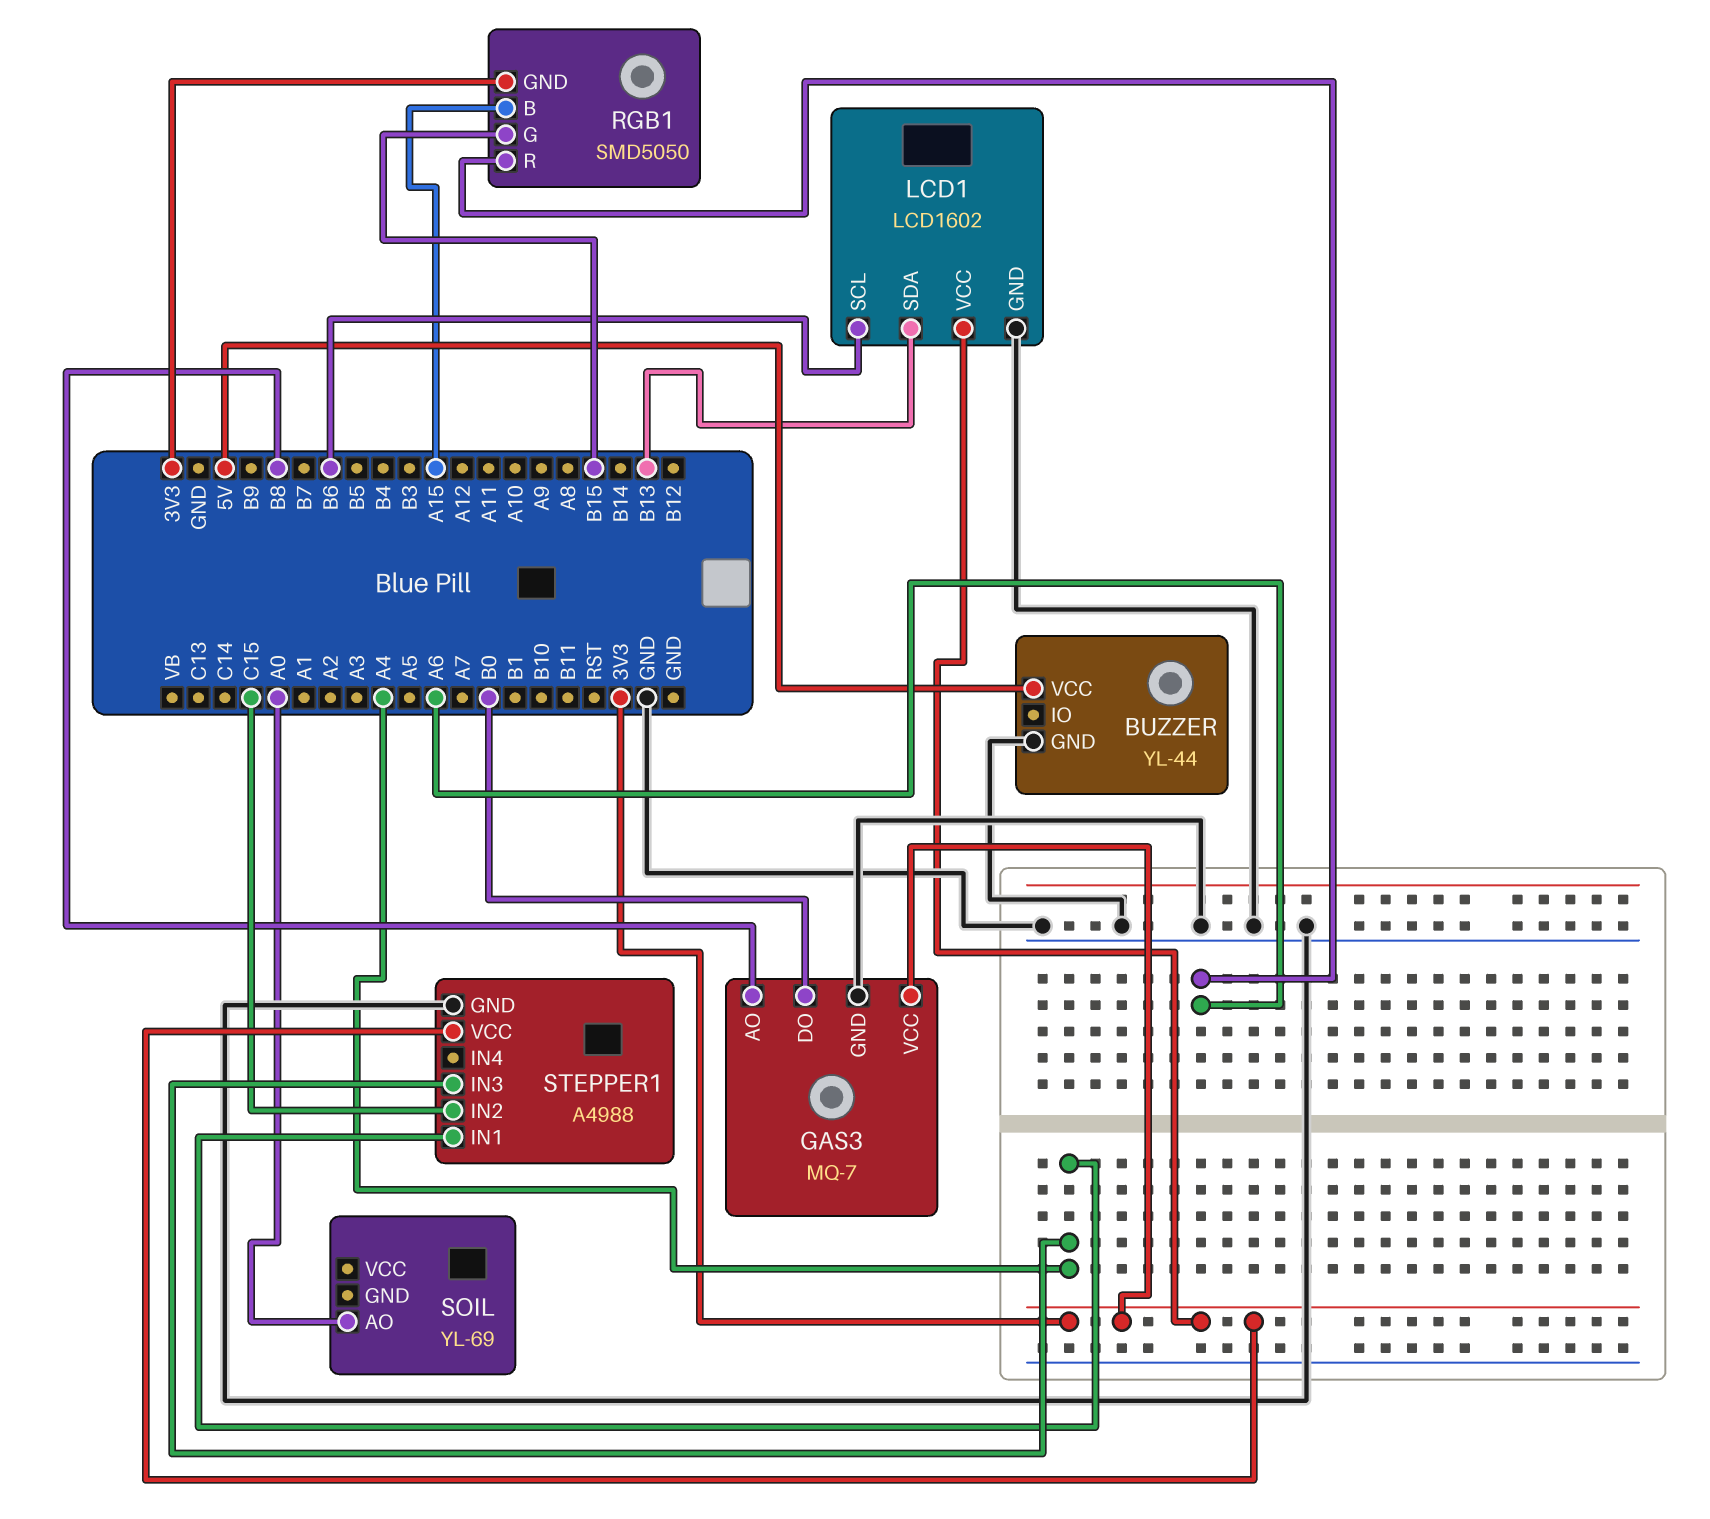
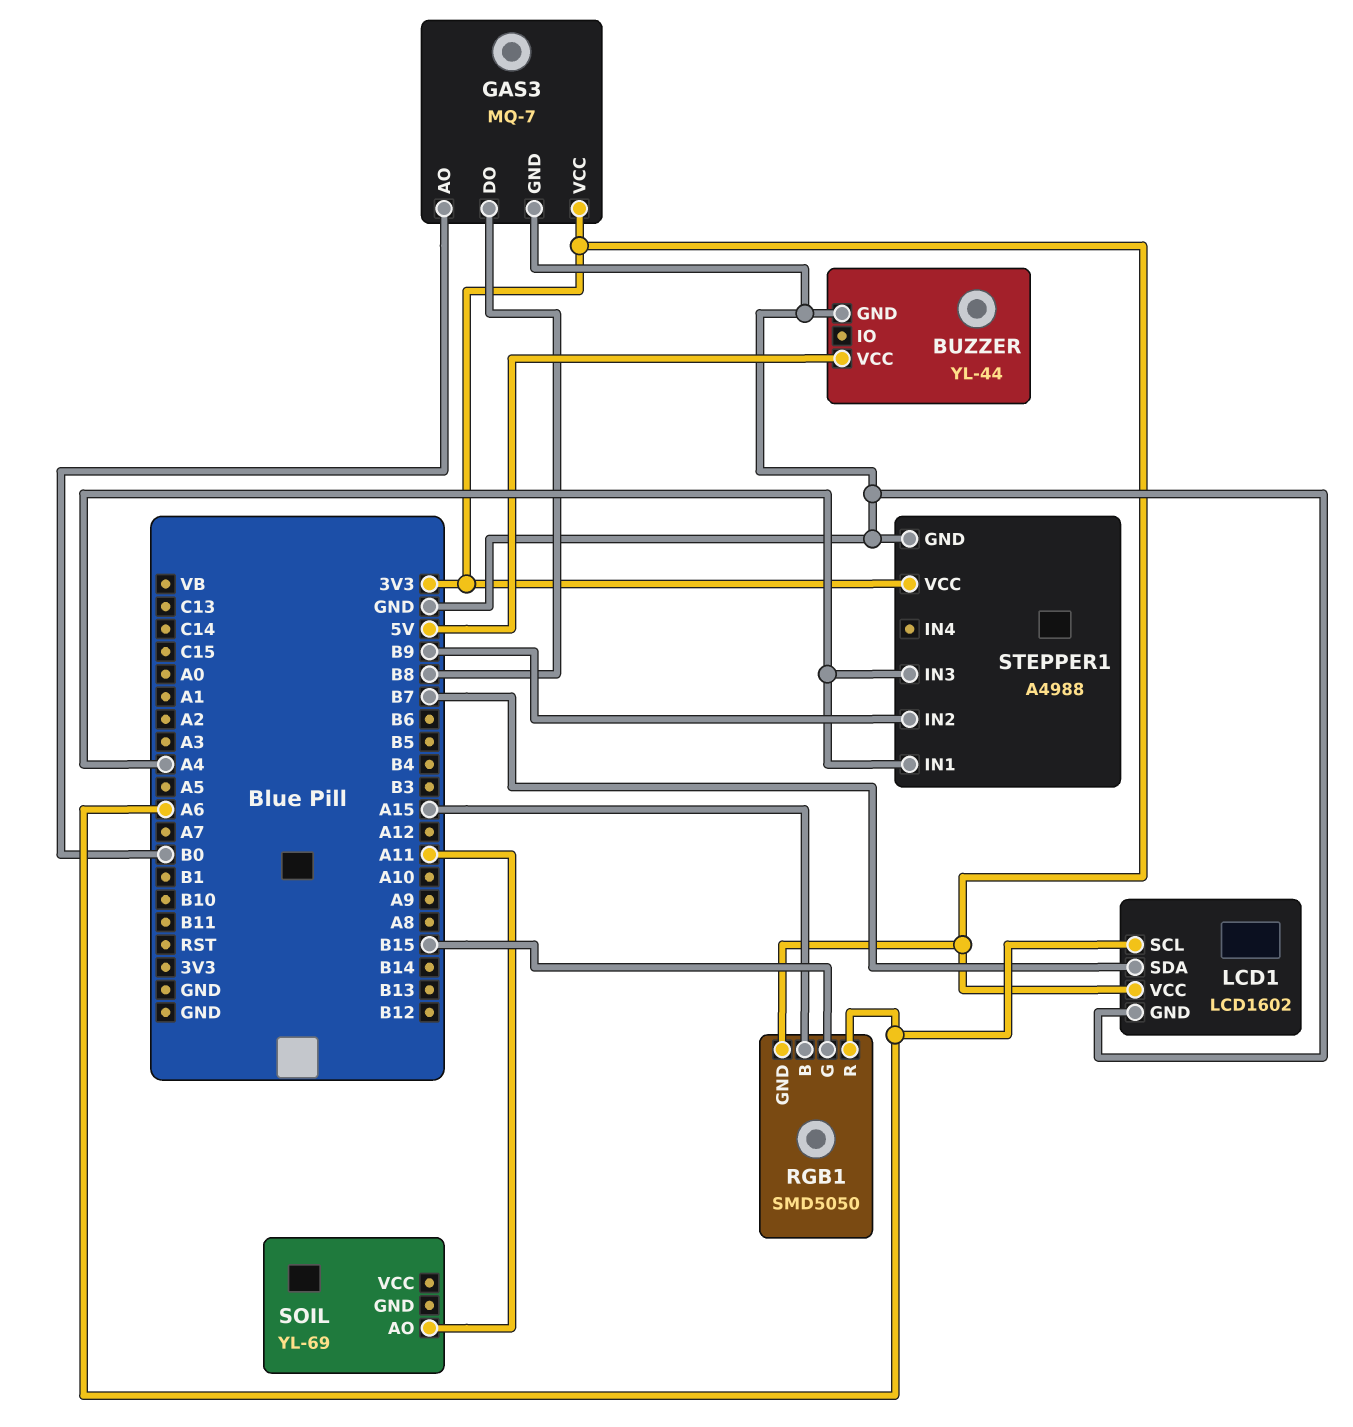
GAS3 pin AO: B8 -> B0
GAS3 pin DO: B0 -> B8
LCD1 pin SCL: B6 -> A6
LCD1 pin SDA: B13 -> B7
SOIL pin AO: A0 -> A11
STEPPER1 pin IN2: C15 -> B9

